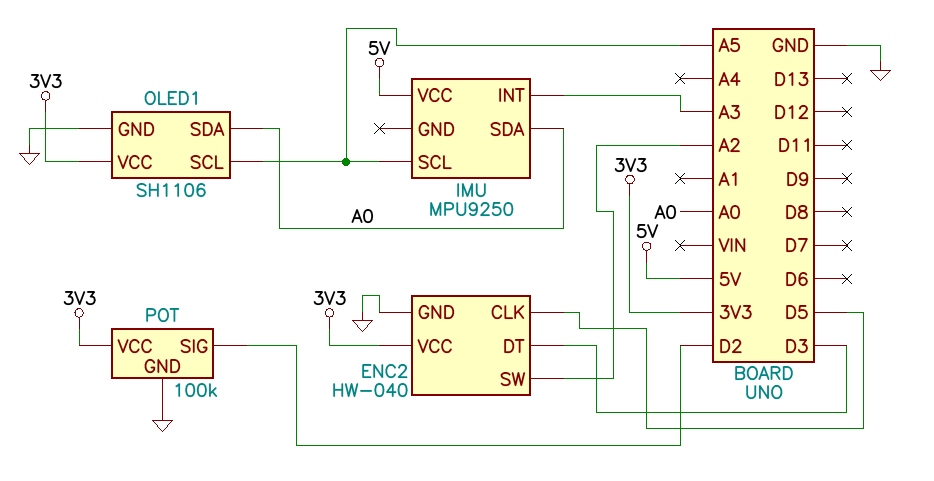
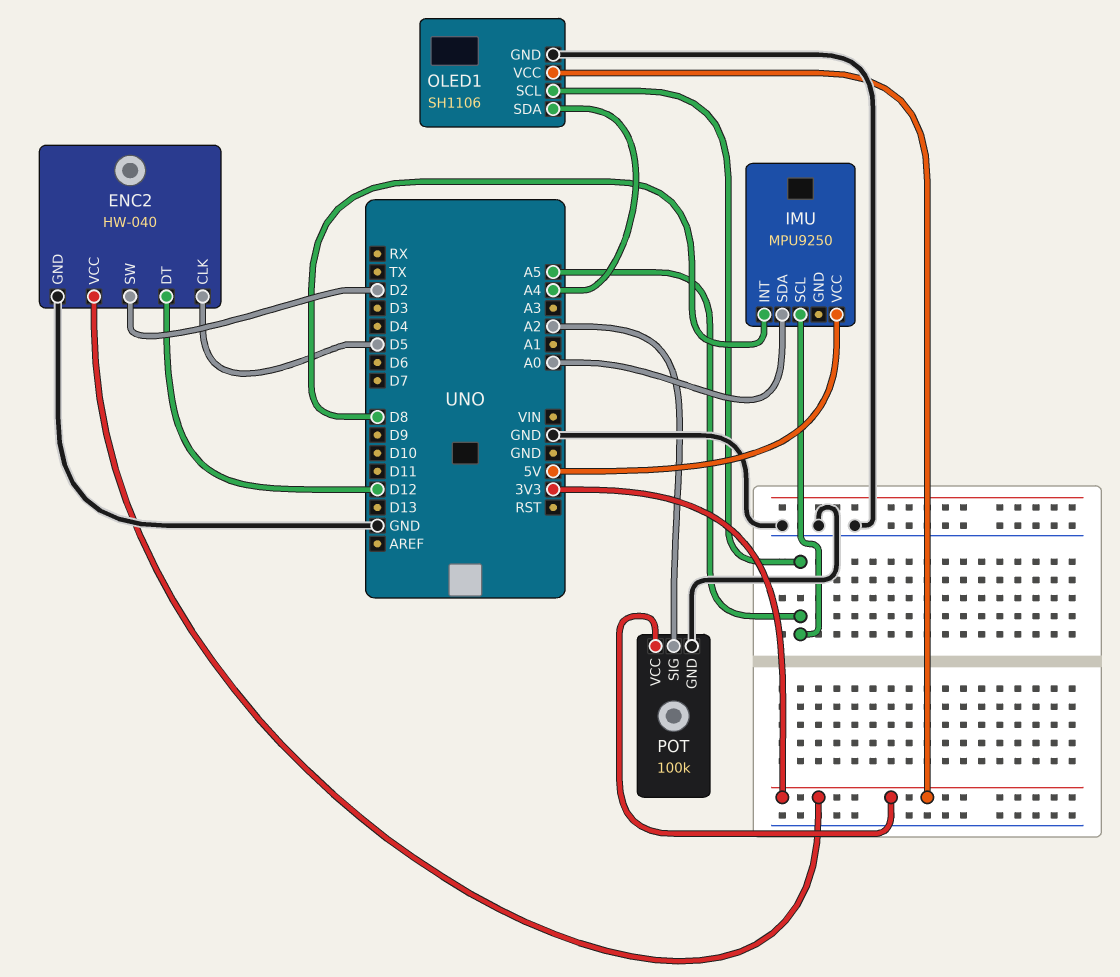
ENC2 pin DT: D3 -> D12
ENC2 pin SW: A2 -> D2
IMU pin INT: A3 -> D8
OLED1 pin SDA: A0 -> A4
POT pin SIG: D2 -> A2

